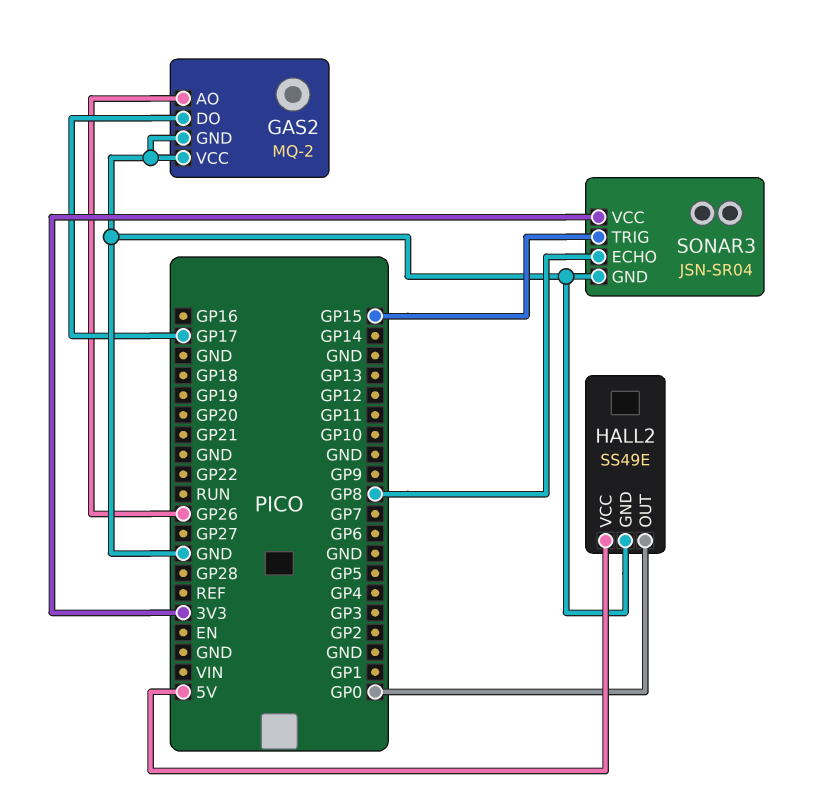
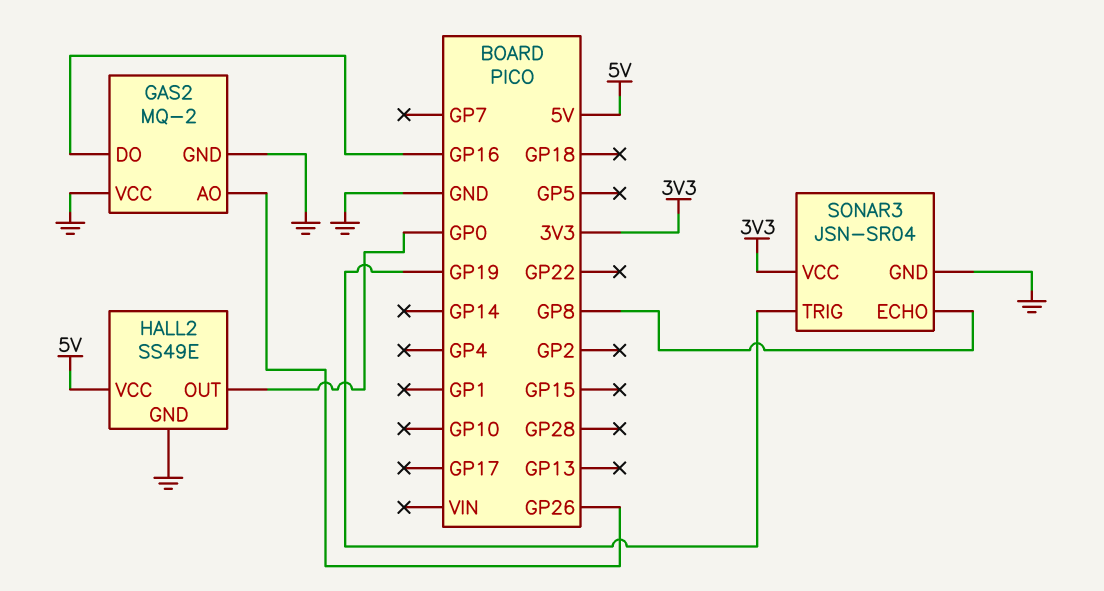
GAS2 pin DO: GP17 -> GP16
SONAR3 pin TRIG: GP15 -> GP19

